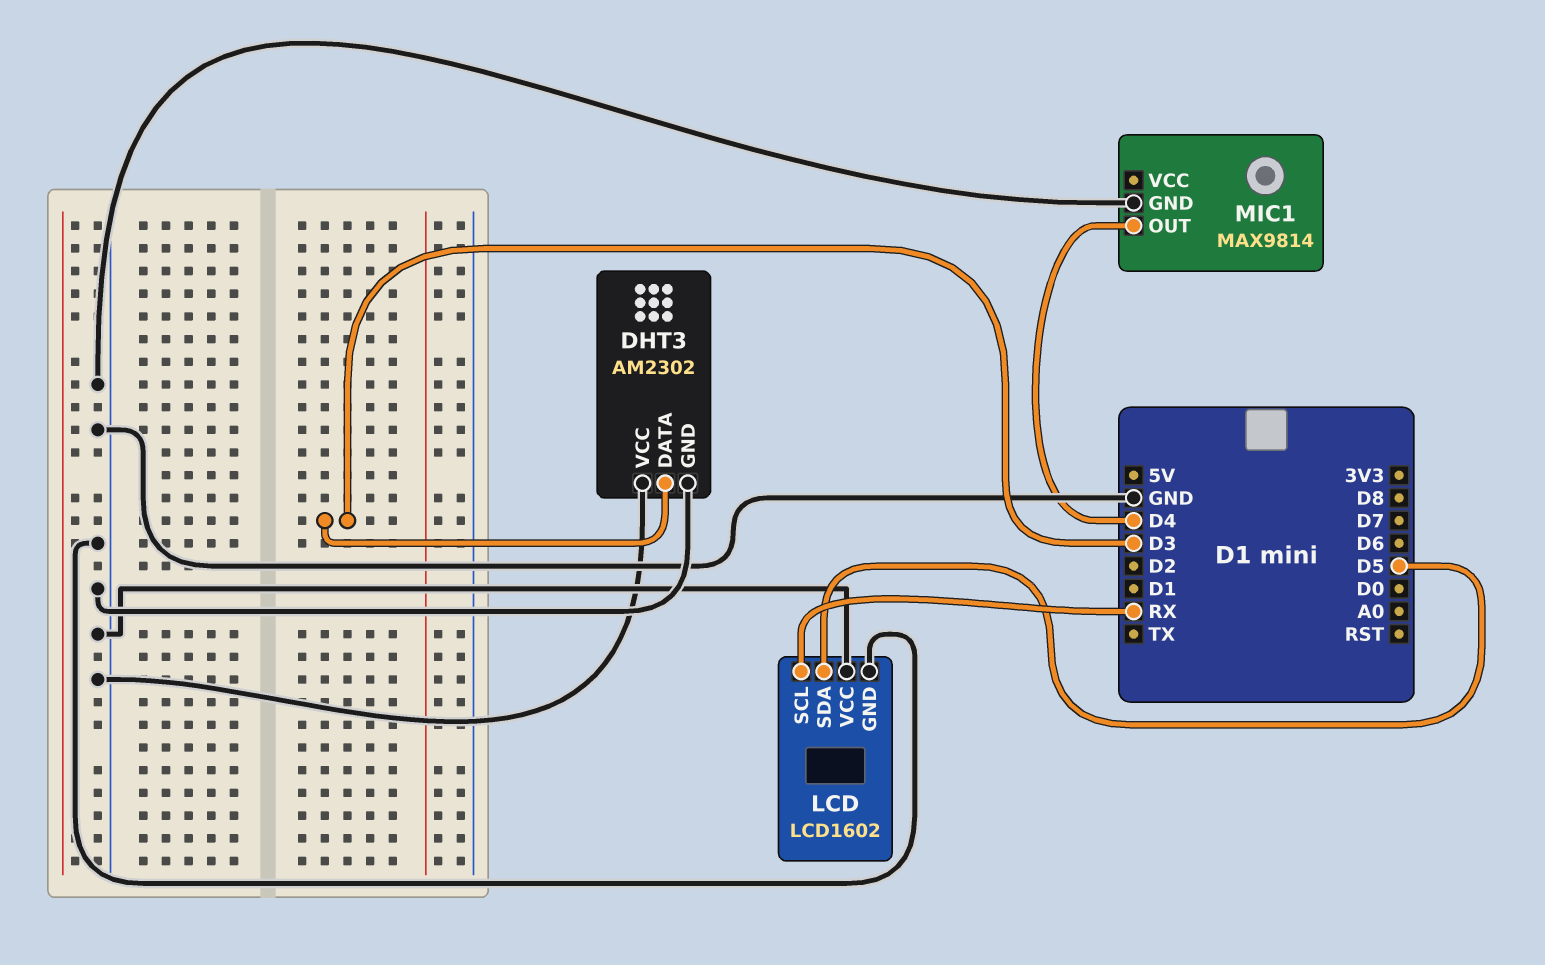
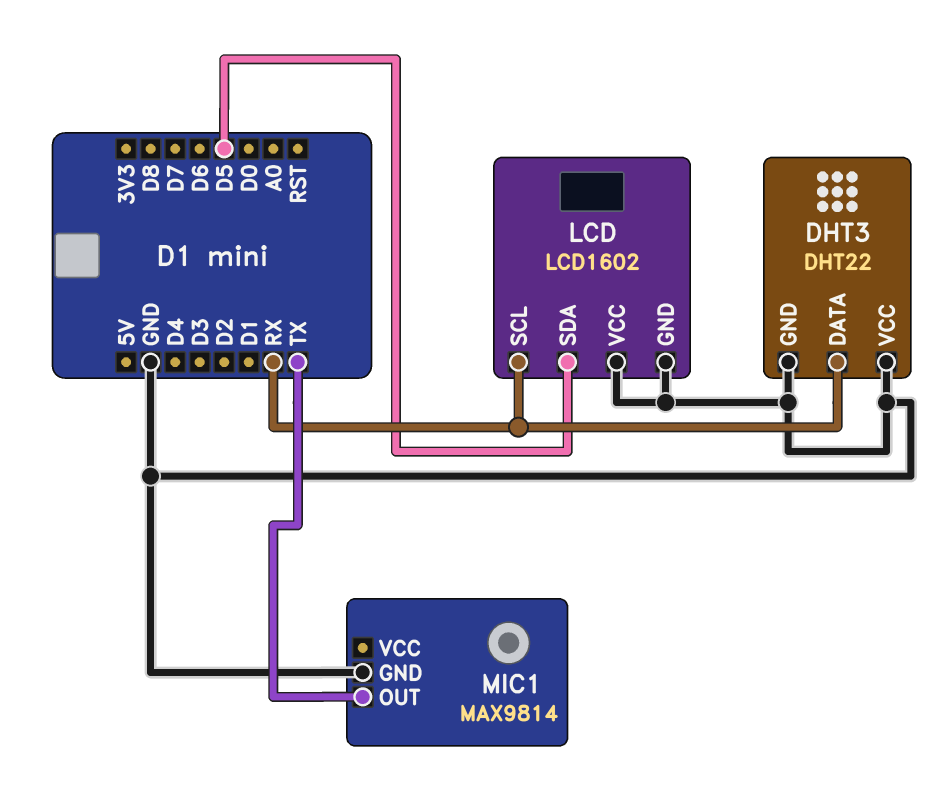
DHT3: AM2302 -> DHT22
DHT3 pin DATA: D3 -> RX
MIC1 pin OUT: D4 -> TX

